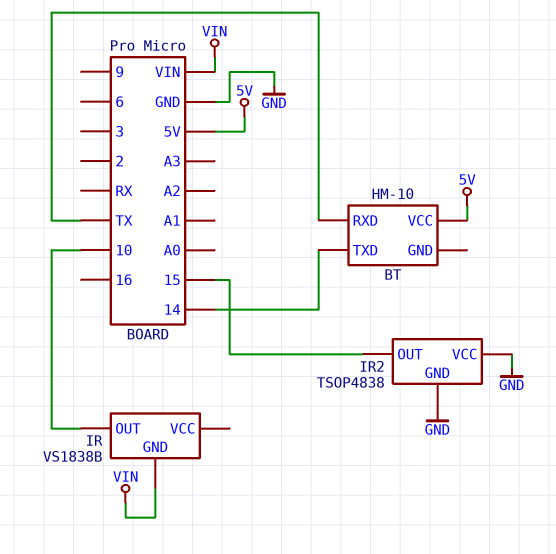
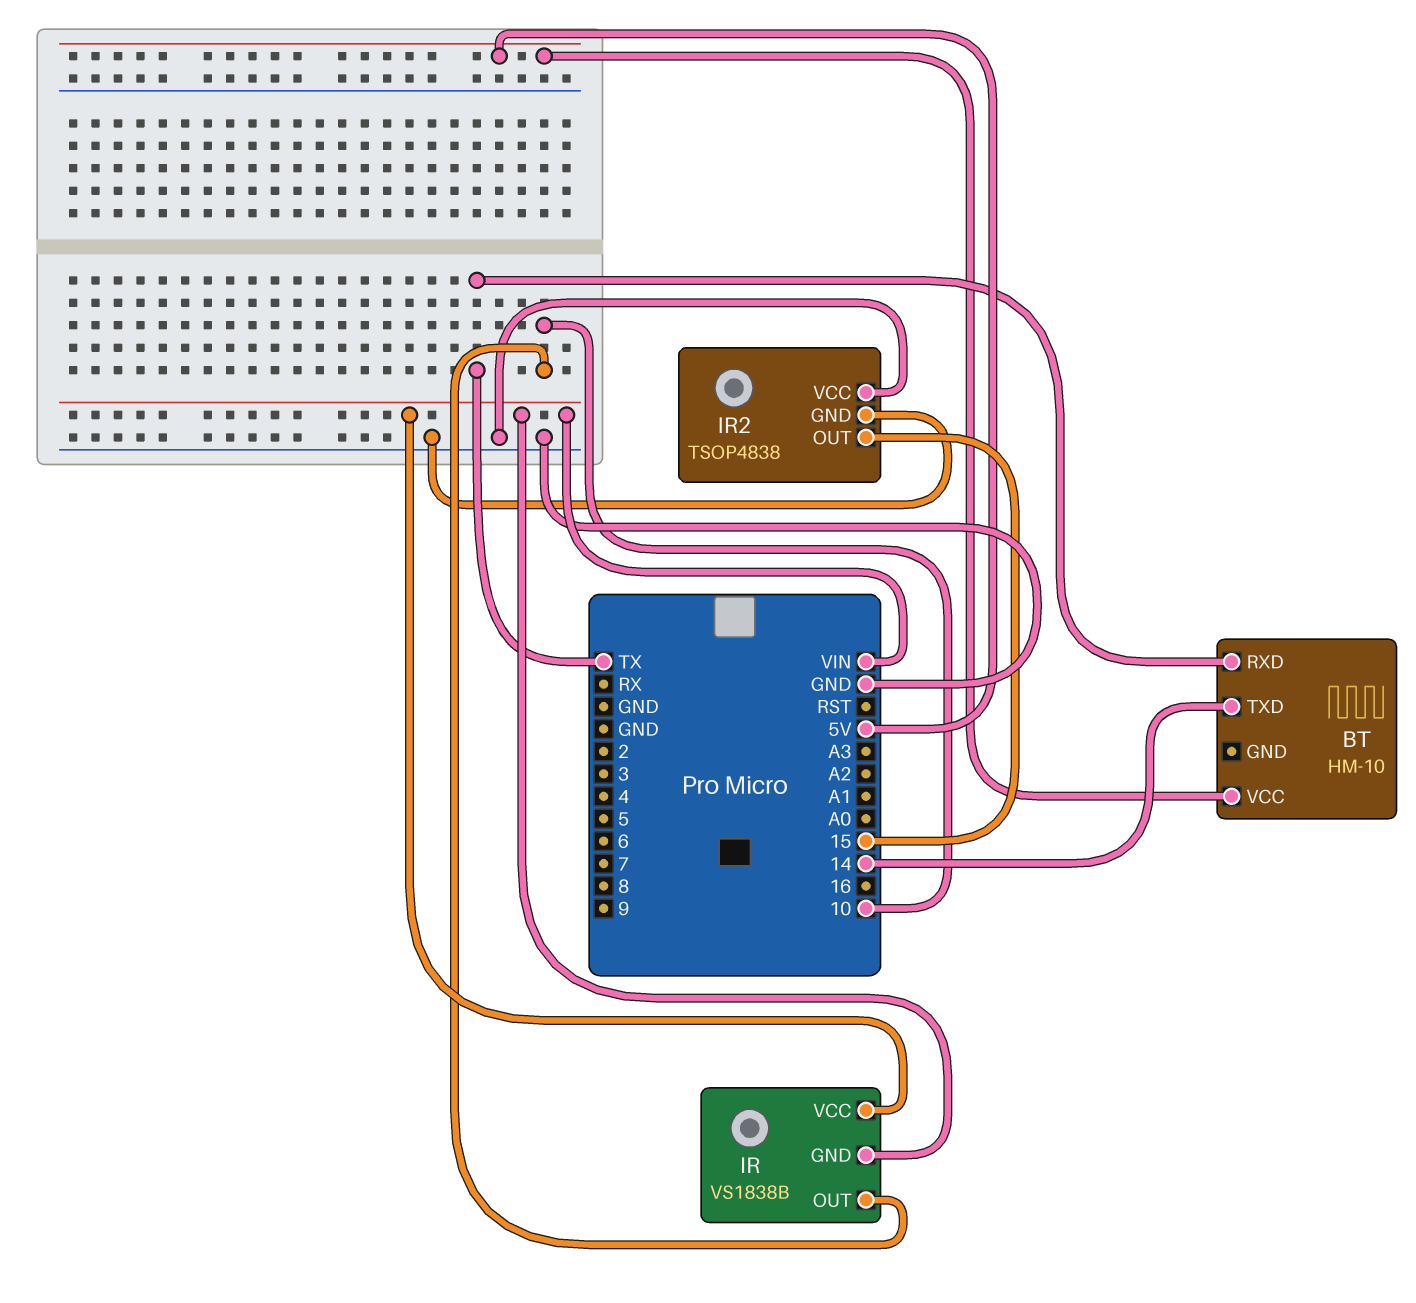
IR pin VCC: none -> VIN

